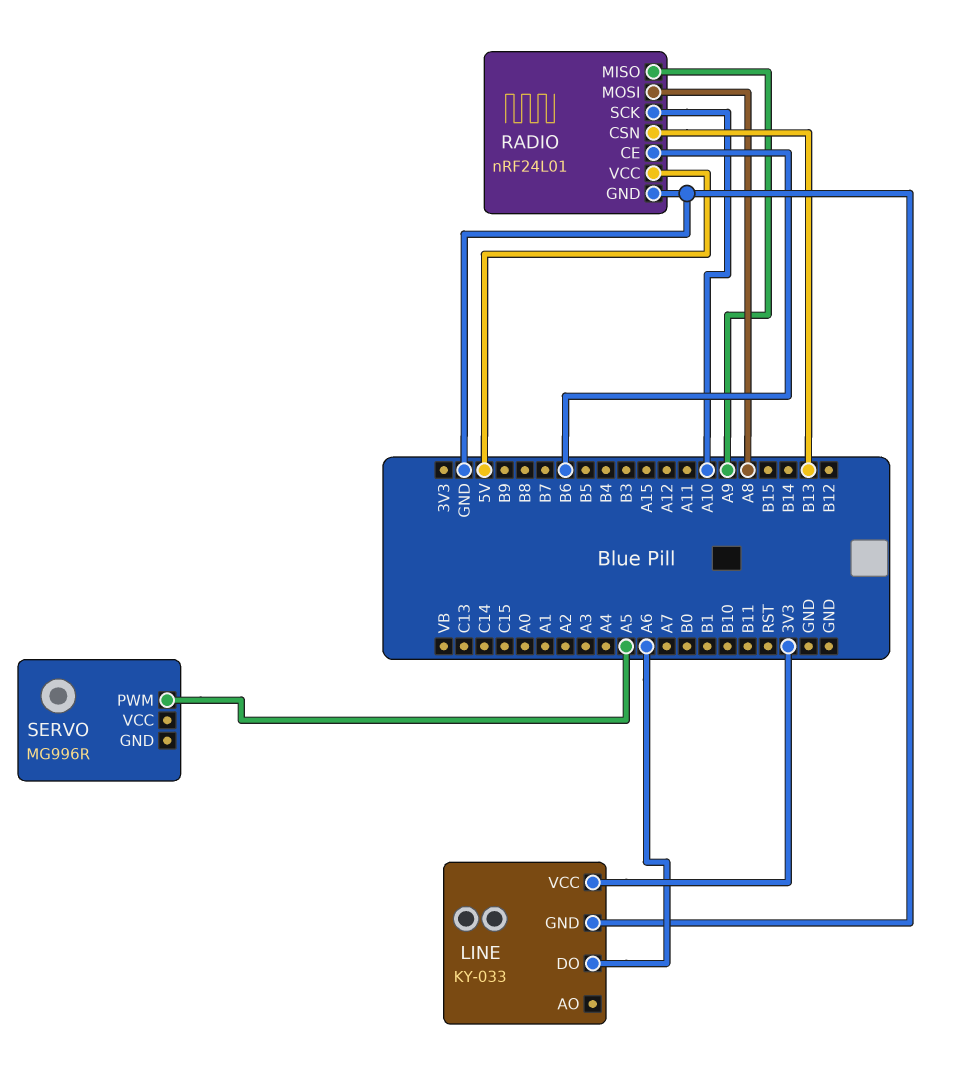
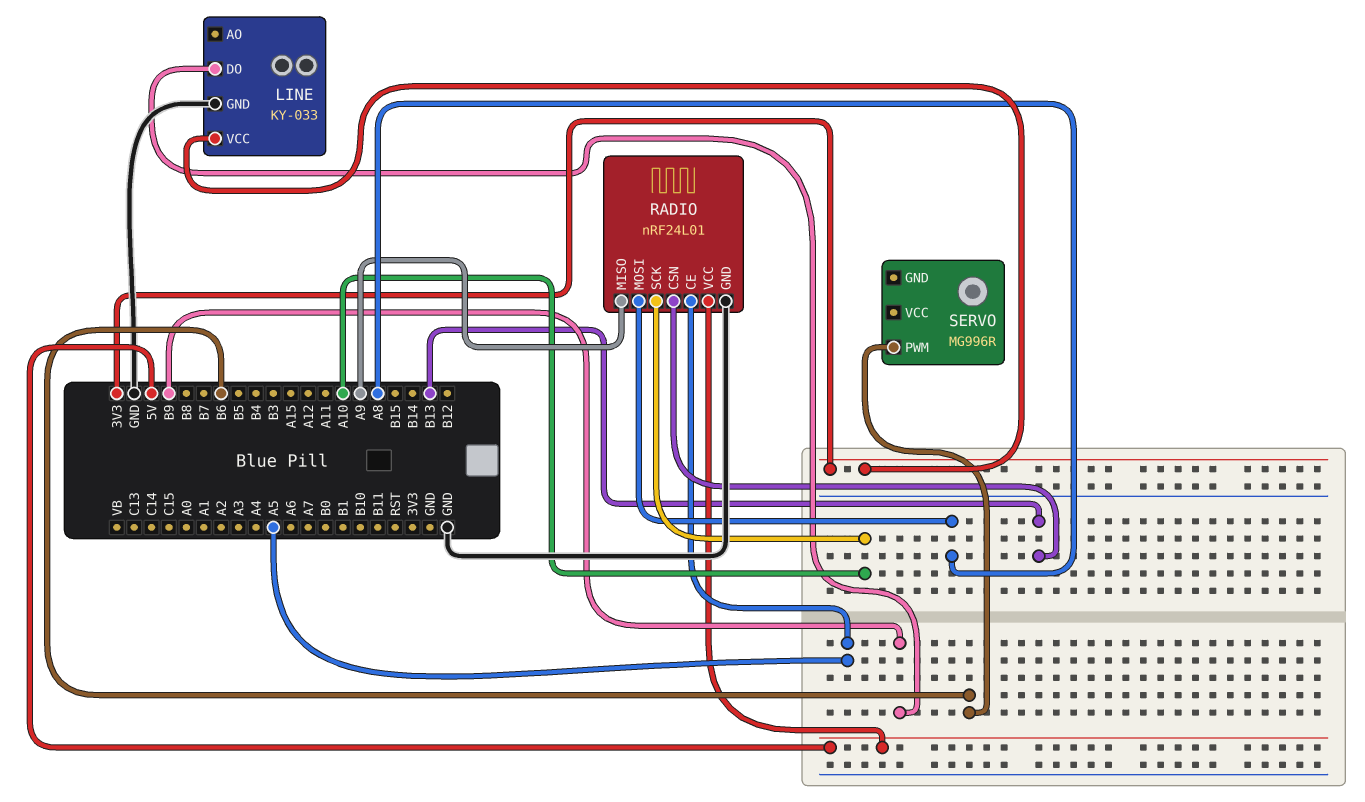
LINE pin DO: A6 -> B9
RADIO pin CE: B6 -> A5
SERVO pin PWM: A5 -> B6

